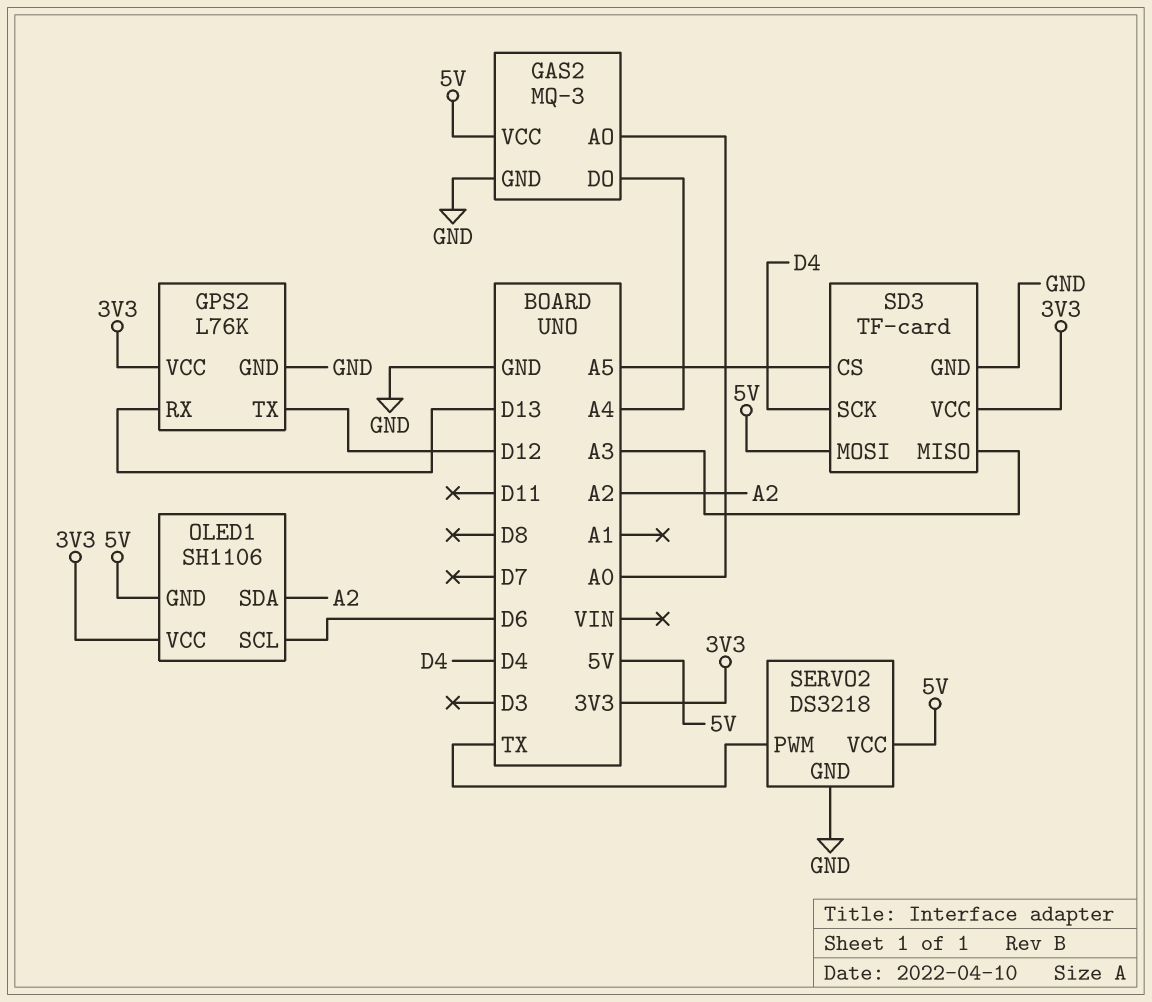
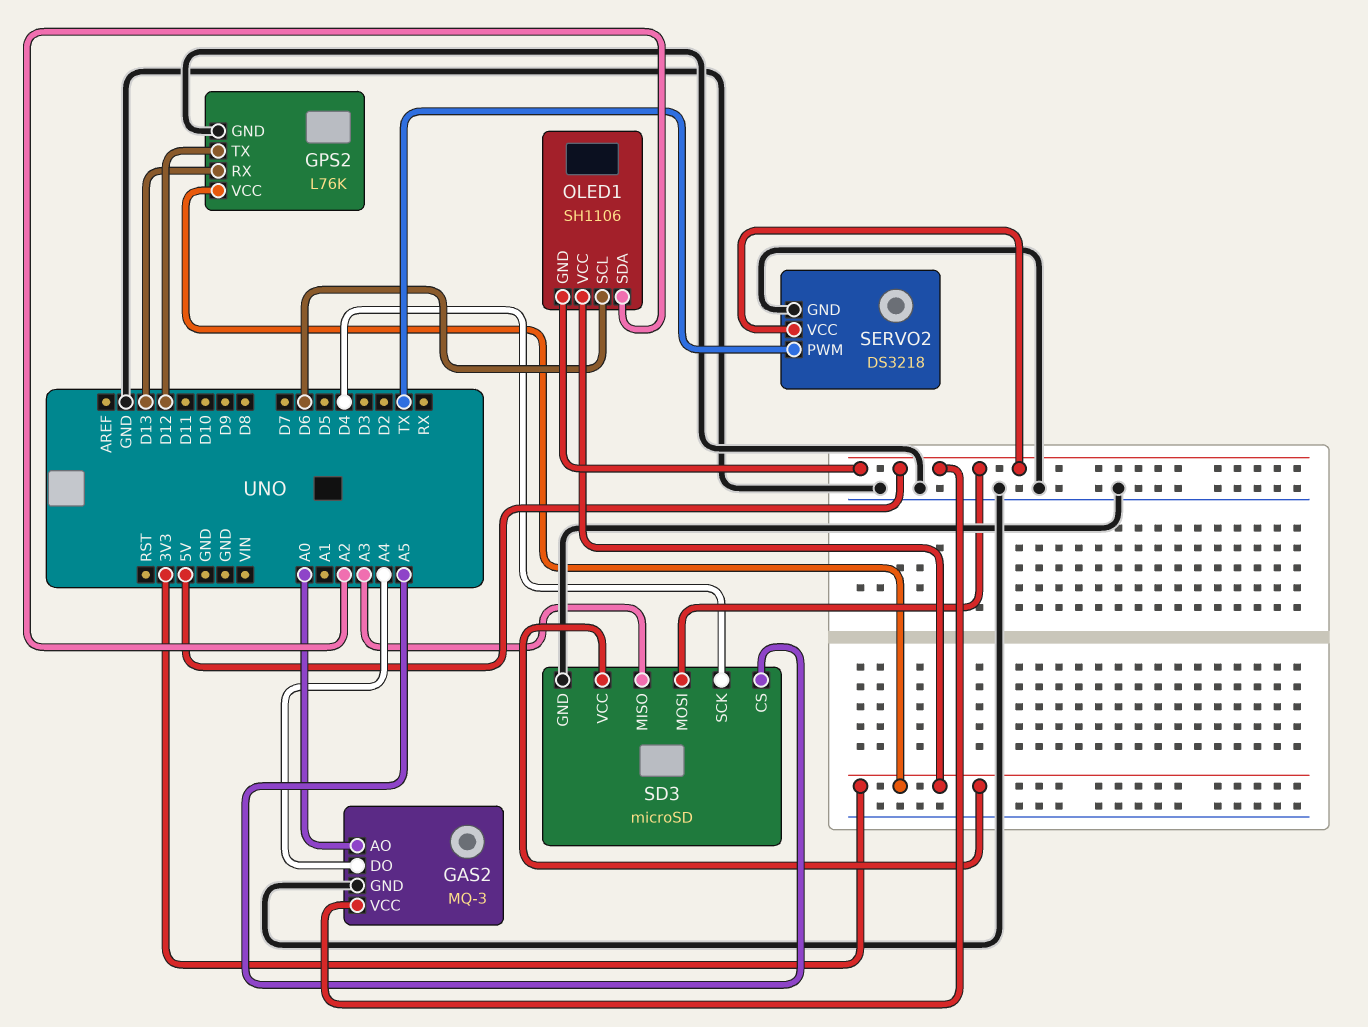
SD3: TF-card -> microSD

